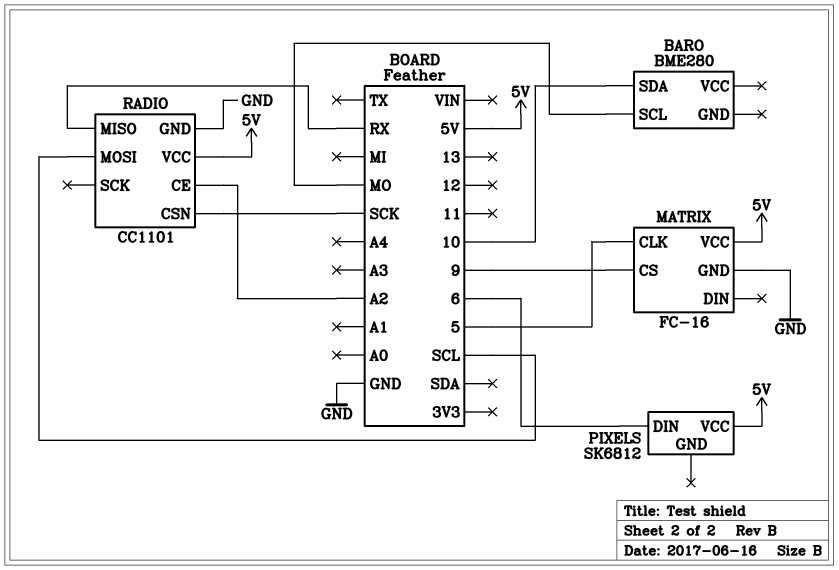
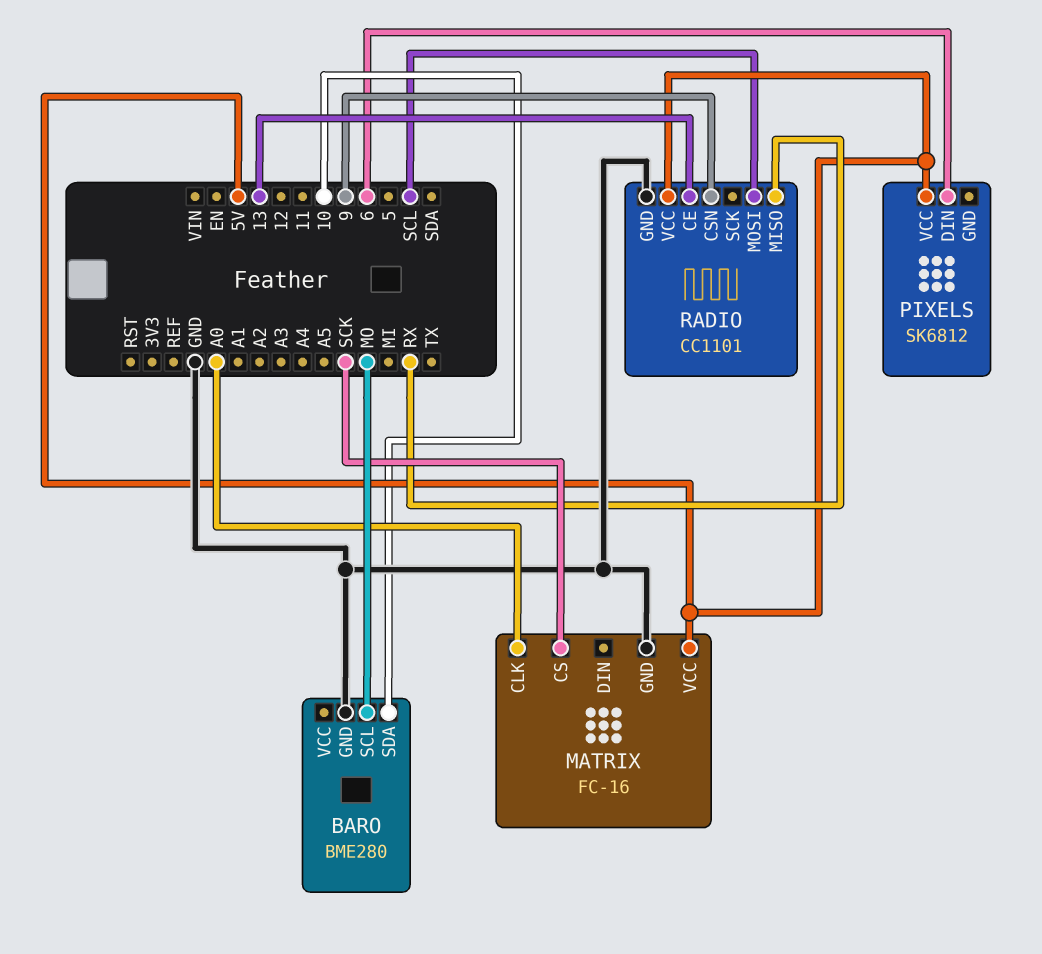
BARO pin GND: none -> GND
MATRIX pin CLK: 5 -> A0
MATRIX pin CS: 9 -> SCK
RADIO pin CE: A2 -> 13
RADIO pin CSN: SCK -> 9

